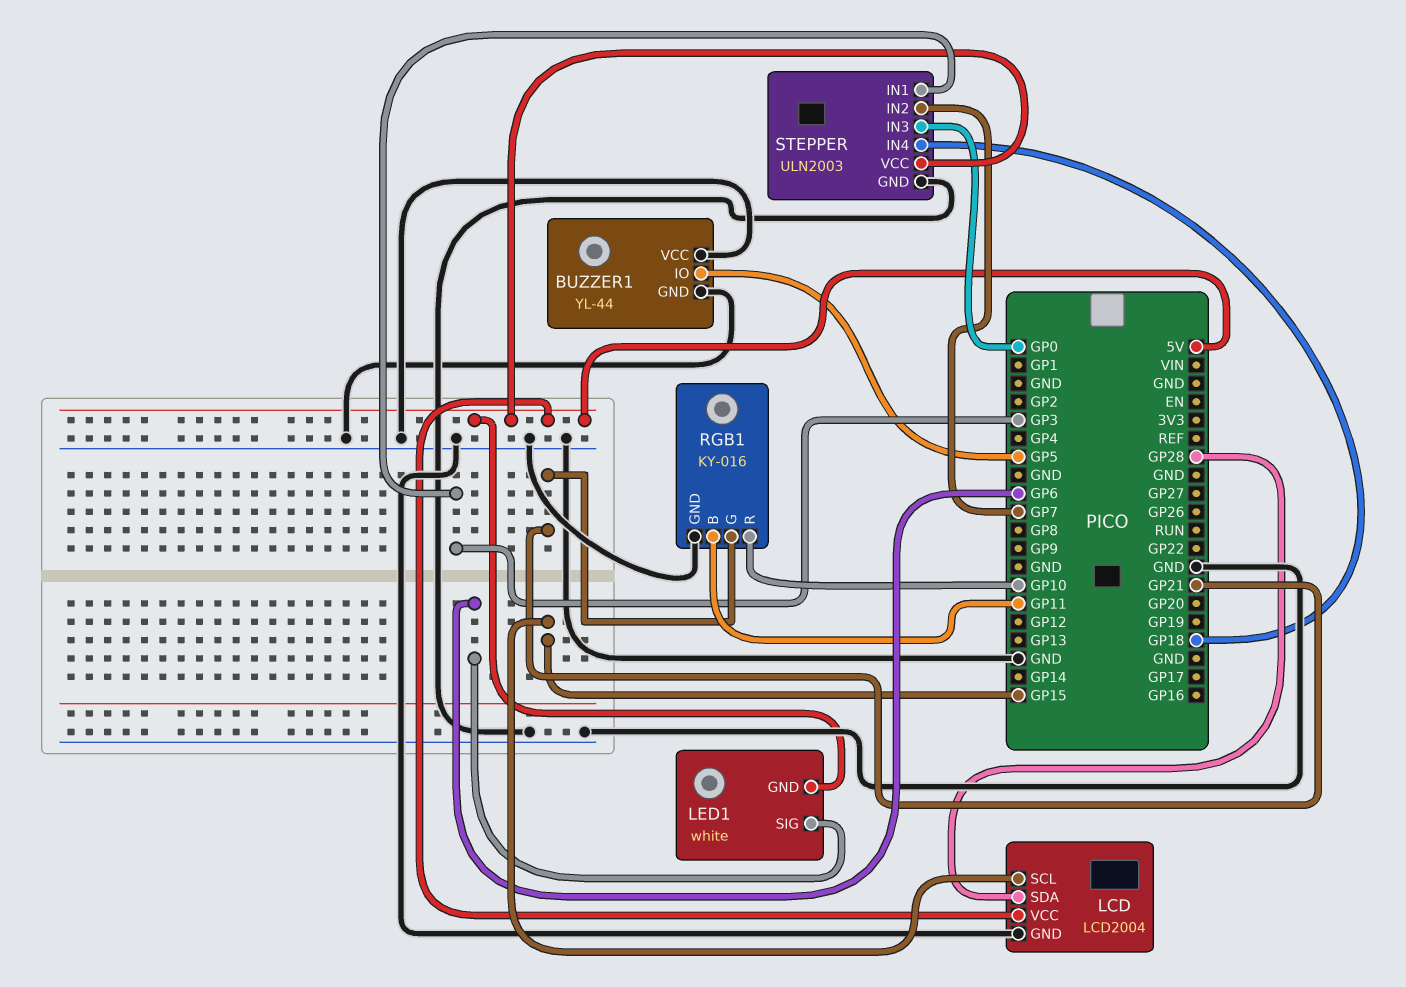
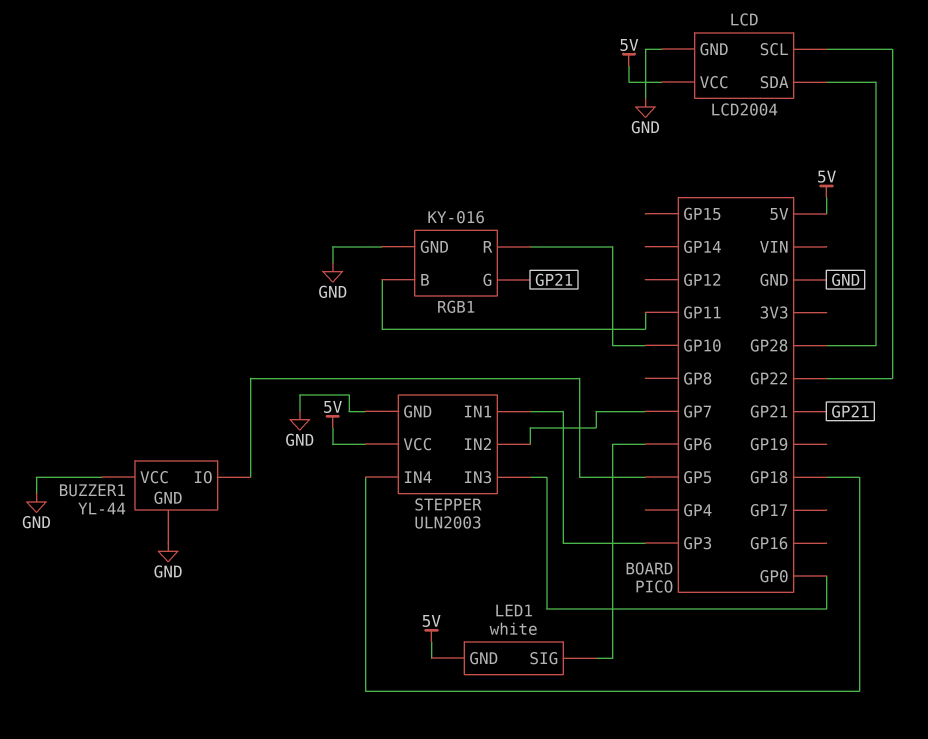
LCD pin SCL: GP15 -> GP22

